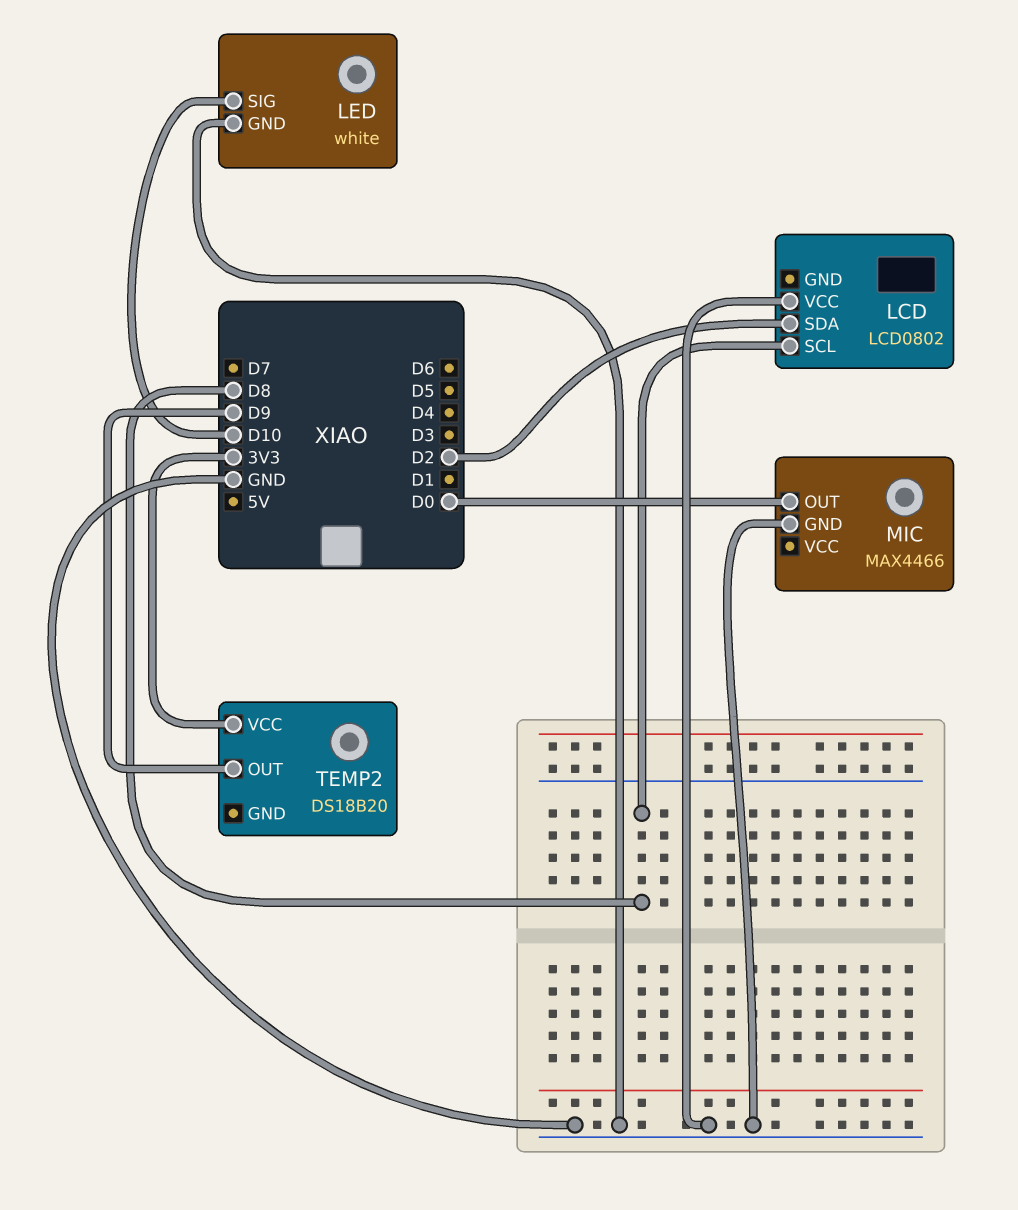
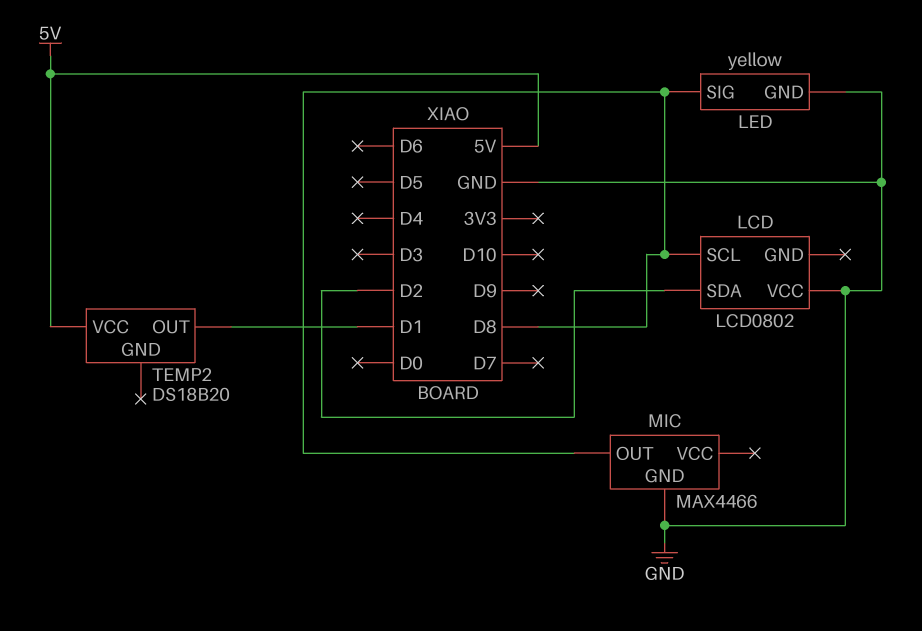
LED: white -> yellow
LED pin SIG: D10 -> D8
MIC pin OUT: D0 -> D8
TEMP2 pin OUT: D9 -> D1
TEMP2 pin VCC: 3V3 -> 5V

